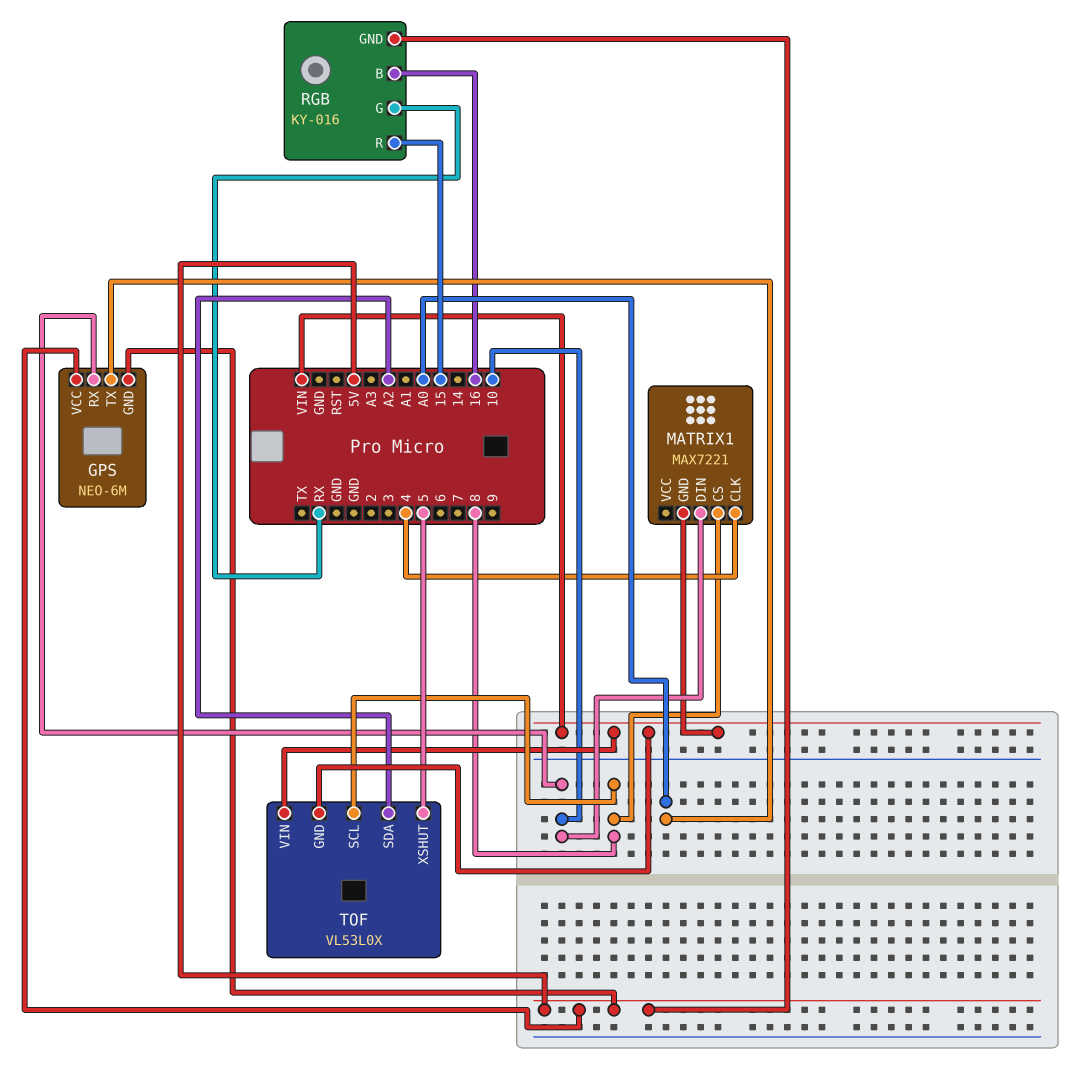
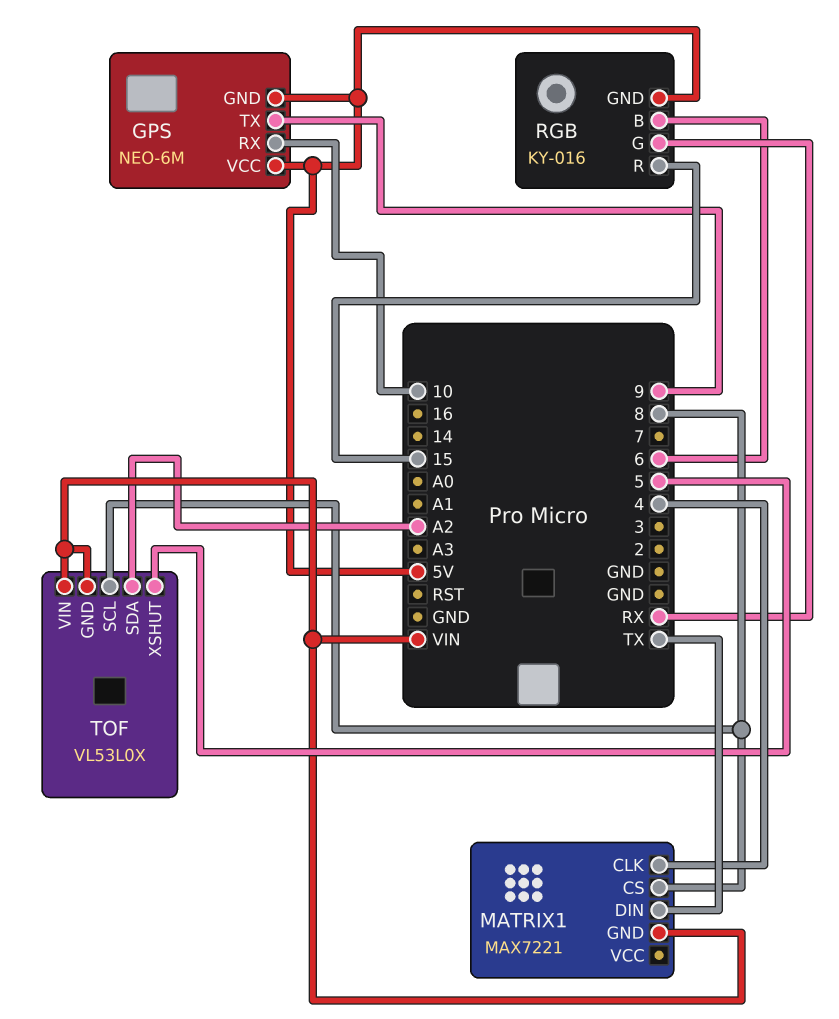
GPS pin TX: A0 -> 9
MATRIX1 pin DIN: 10 -> TX
RGB pin B: 16 -> 6

